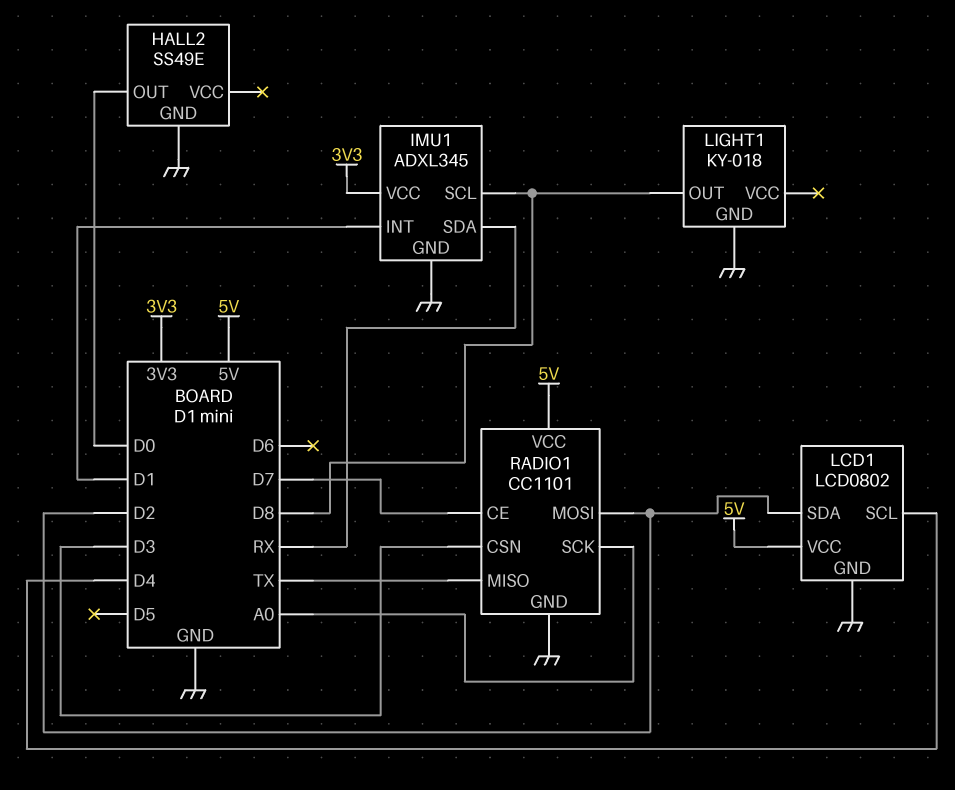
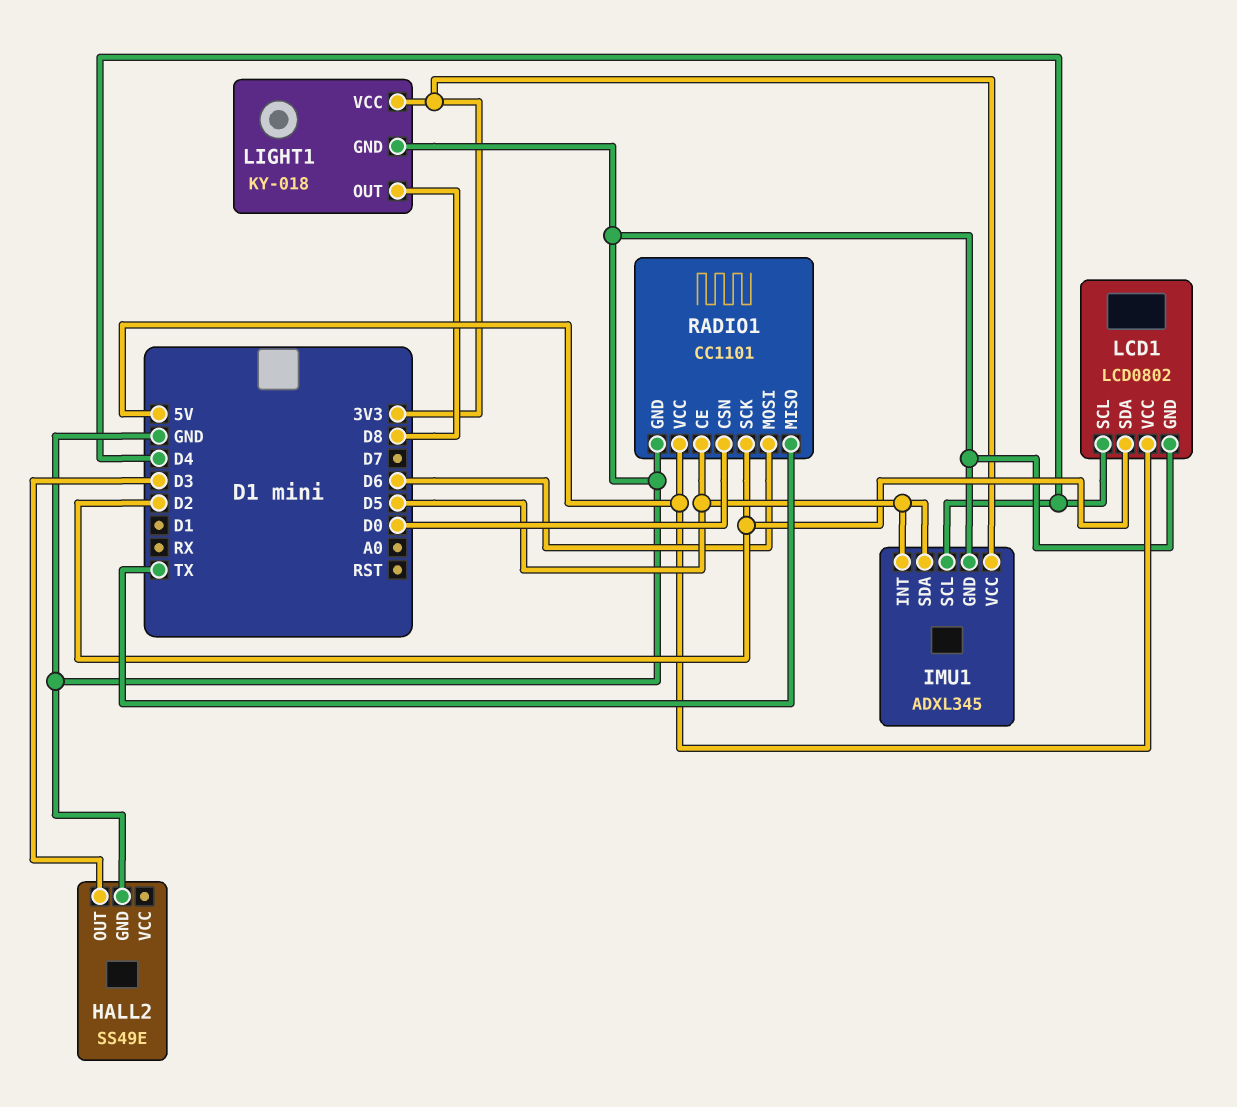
HALL2 pin OUT: D0 -> D3
IMU1 pin INT: D1 -> D5
IMU1 pin SCL: D8 -> D4
IMU1 pin SDA: RX -> D5
LIGHT1 pin VCC: none -> 3V3
RADIO1 pin CE: D7 -> D5
RADIO1 pin CSN: D3 -> D0
RADIO1 pin MOSI: D2 -> D6
RADIO1 pin SCK: A0 -> D2

